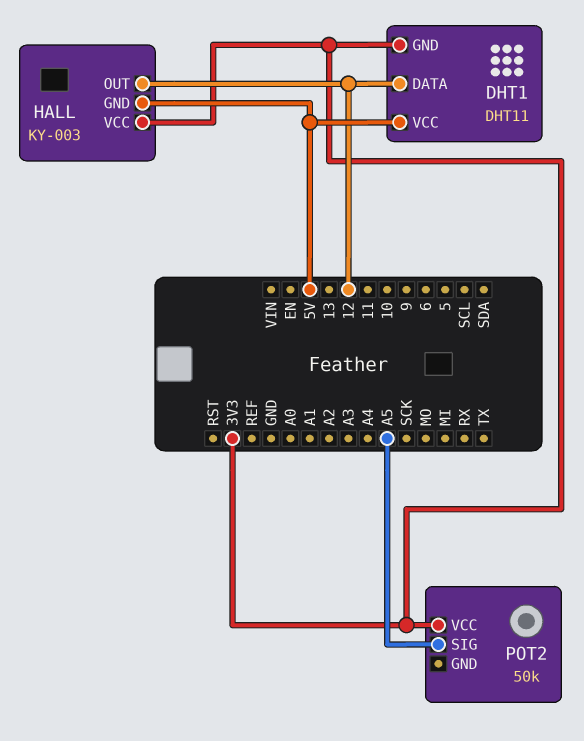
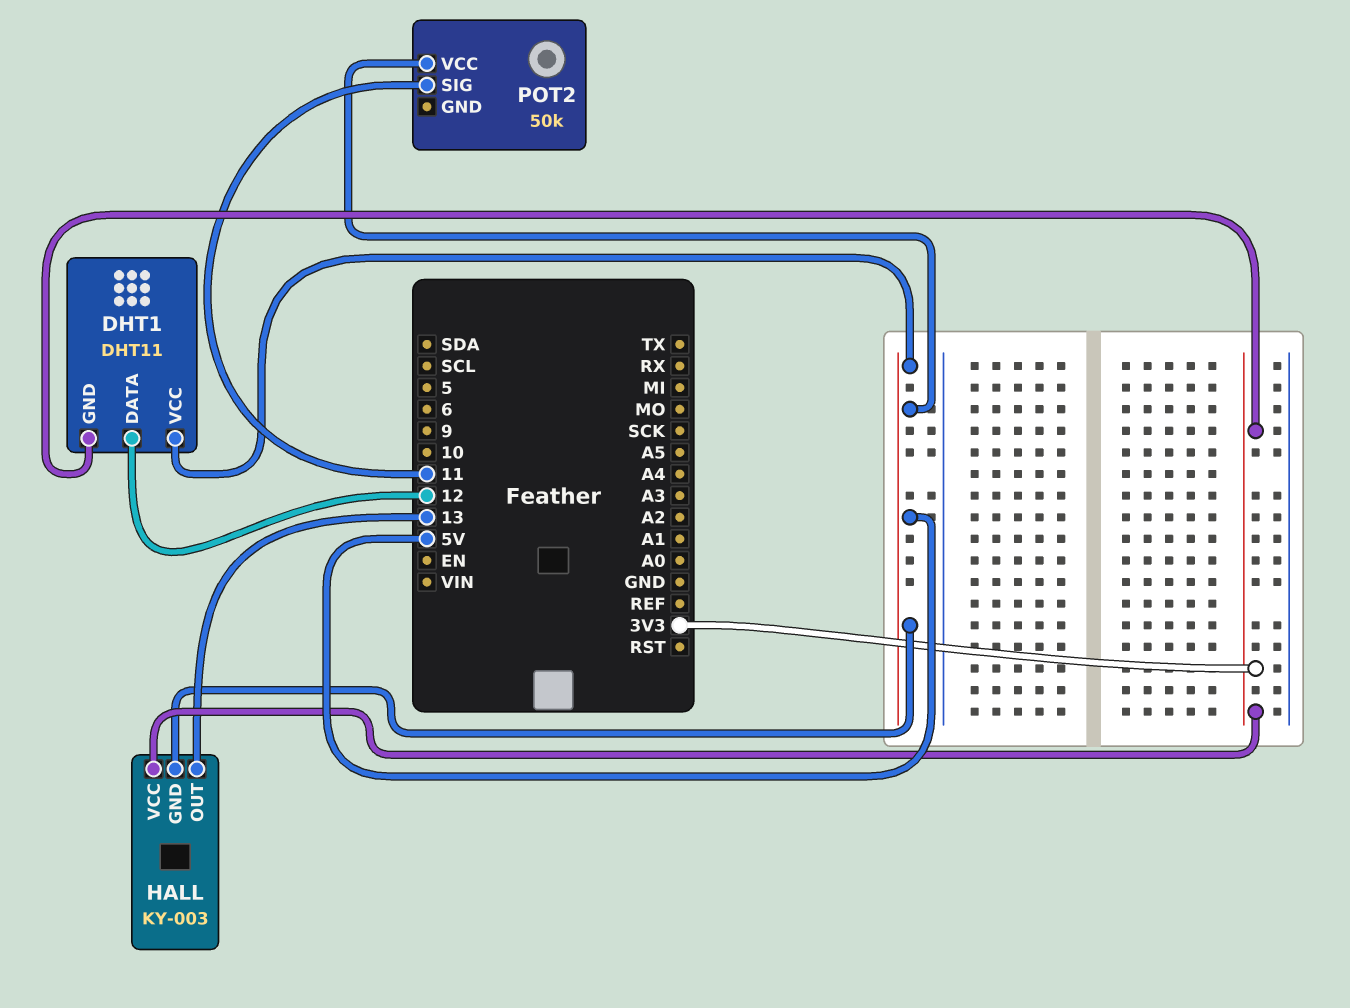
HALL pin OUT: 12 -> 13
POT2 pin SIG: A5 -> 11
POT2 pin VCC: 3V3 -> 5V

